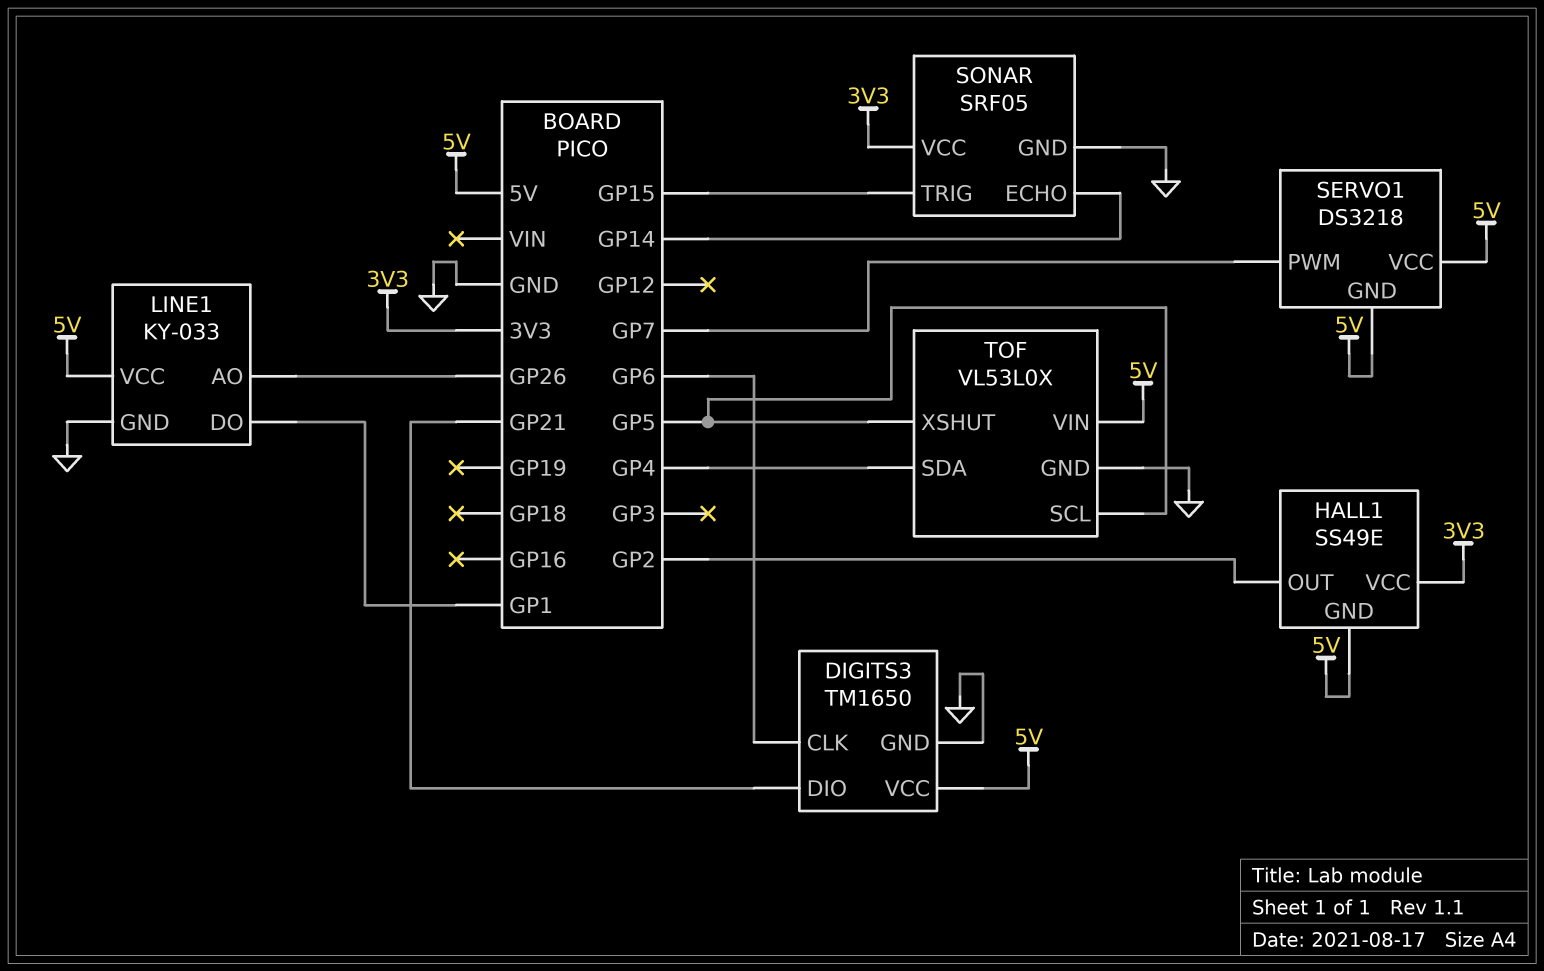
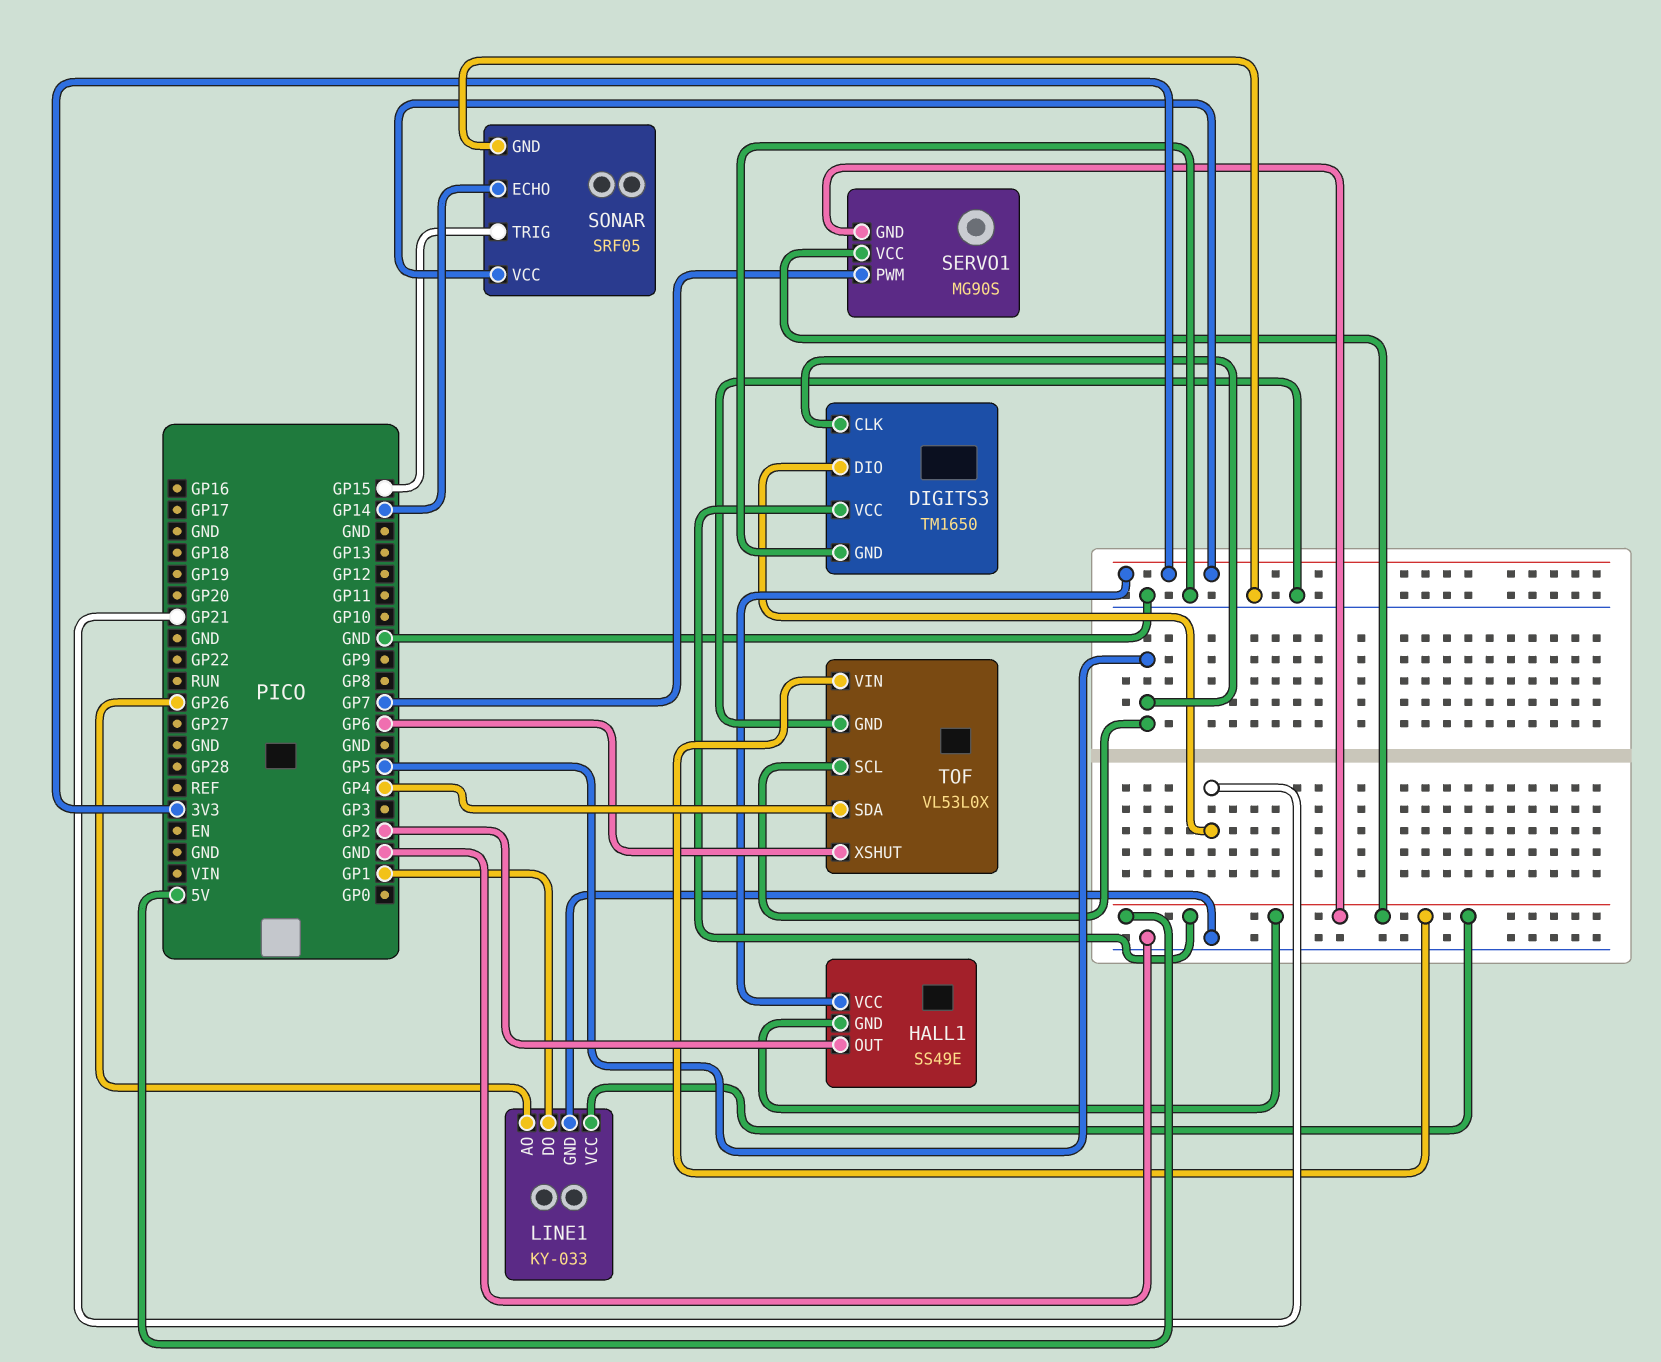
DIGITS3 pin CLK: GP6 -> GP5
SERVO1: DS3218 -> MG90S
TOF pin XSHUT: GP5 -> GP6

